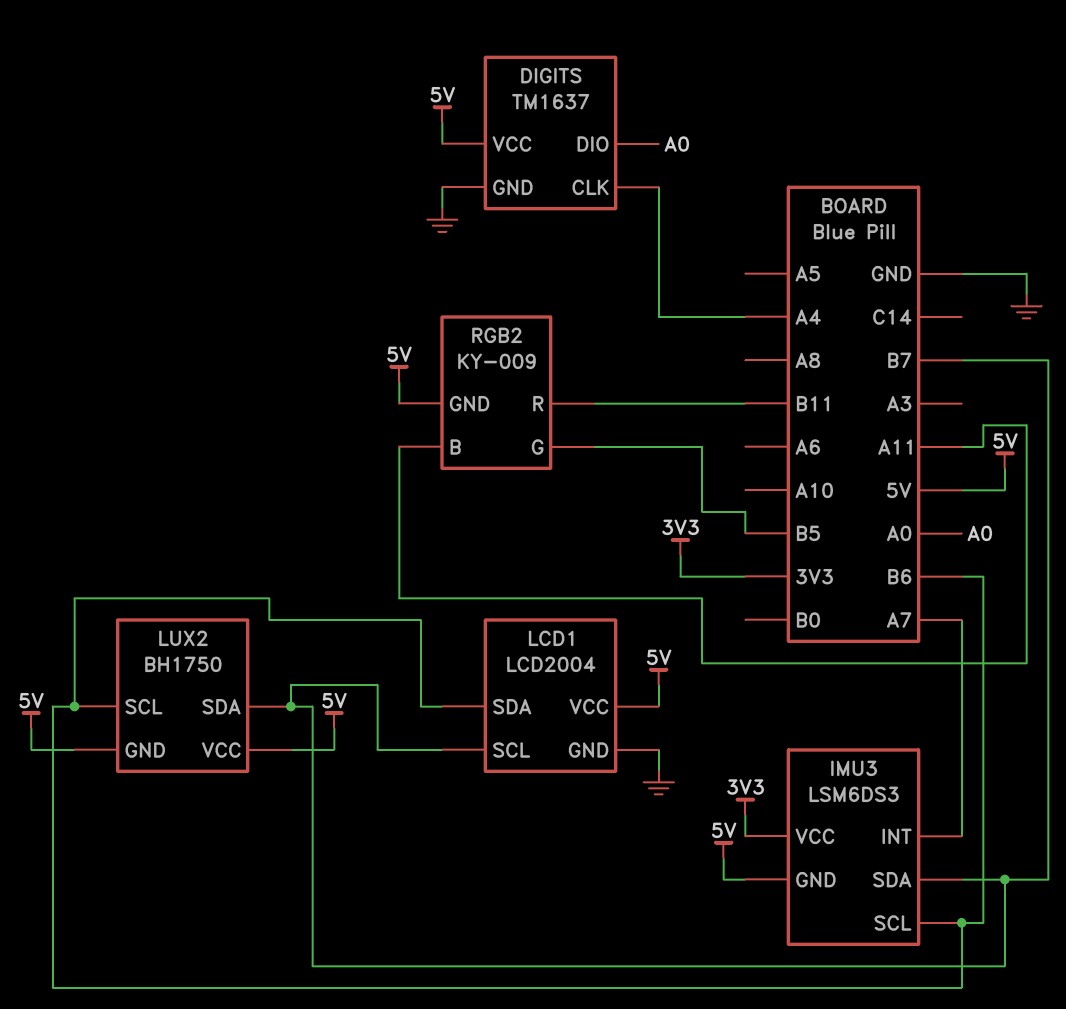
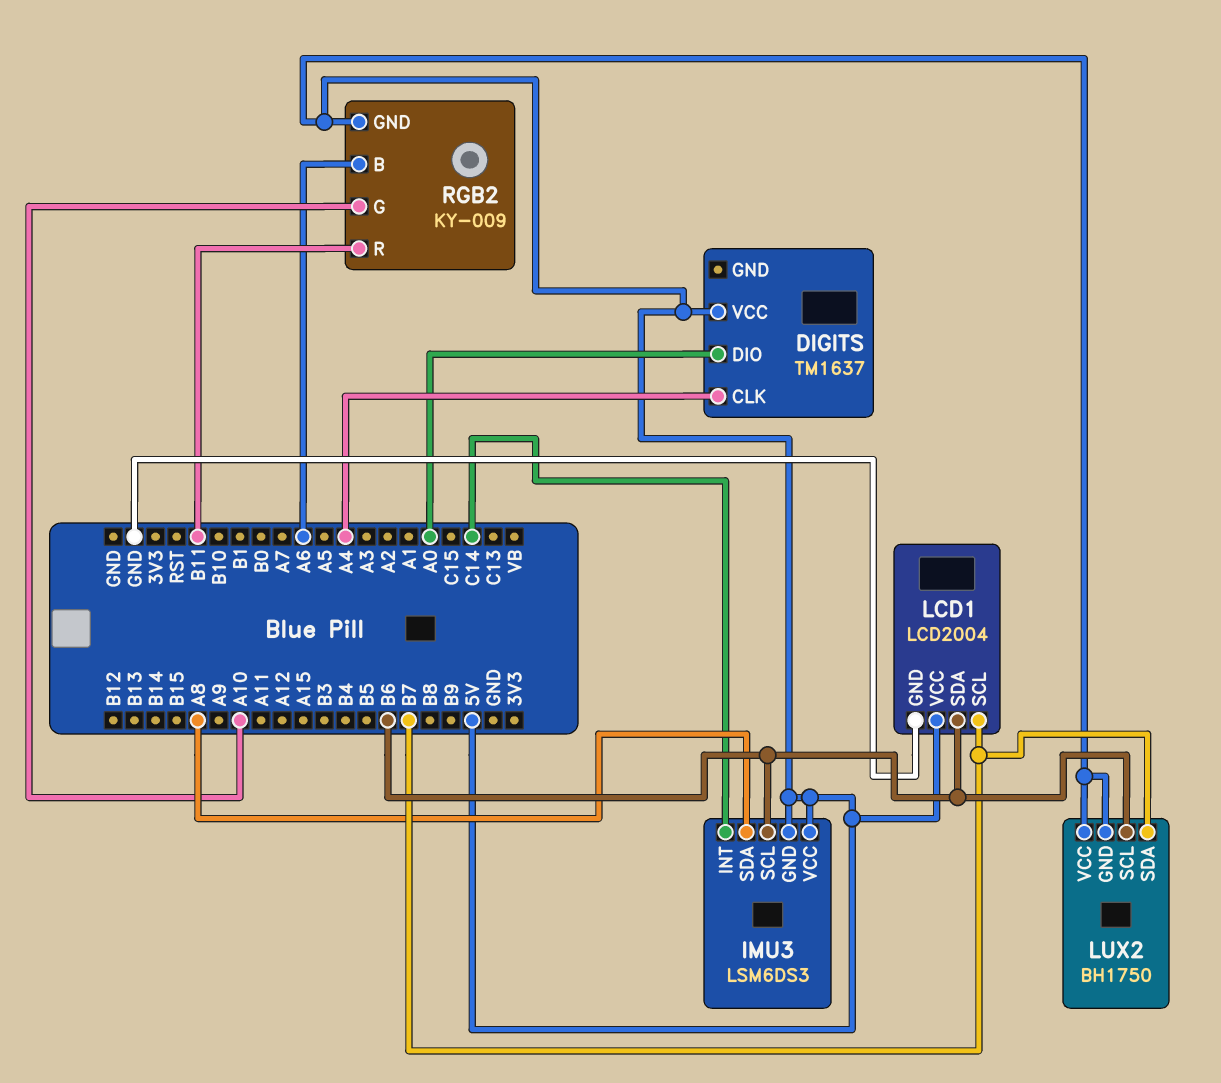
DIGITS pin GND: GND -> none
IMU3 pin INT: A7 -> C14
IMU3 pin SDA: B7 -> A8
IMU3 pin VCC: 3V3 -> 5V
RGB2 pin B: A11 -> A6
RGB2 pin G: B5 -> A10

